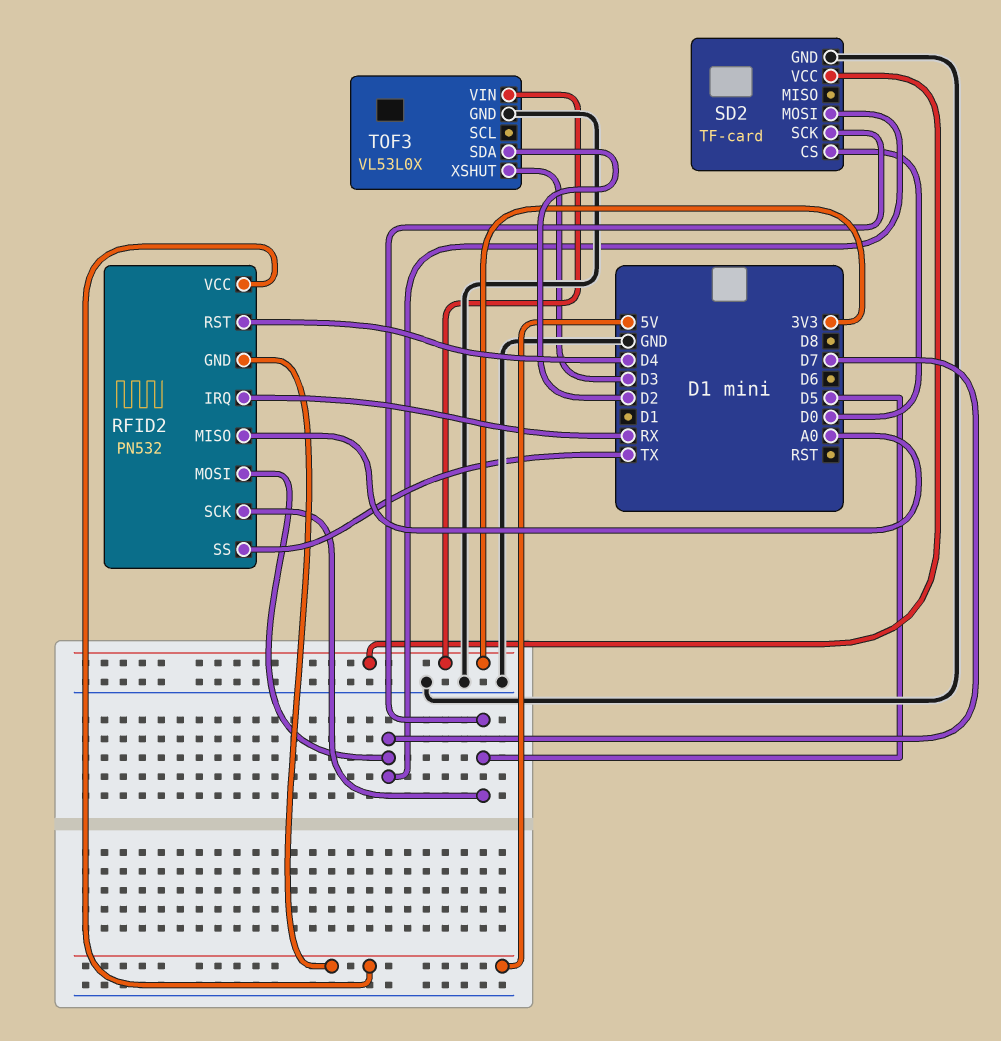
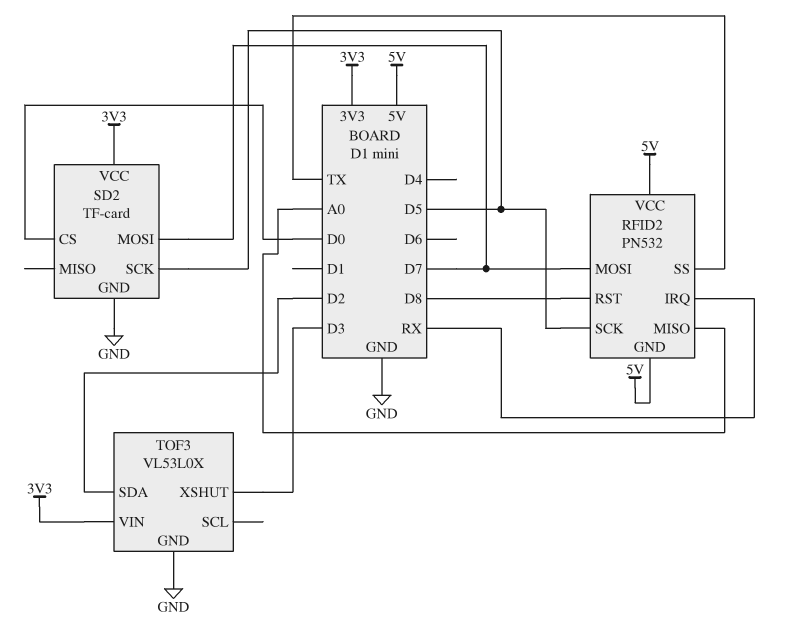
RFID2 pin RST: D4 -> D8

